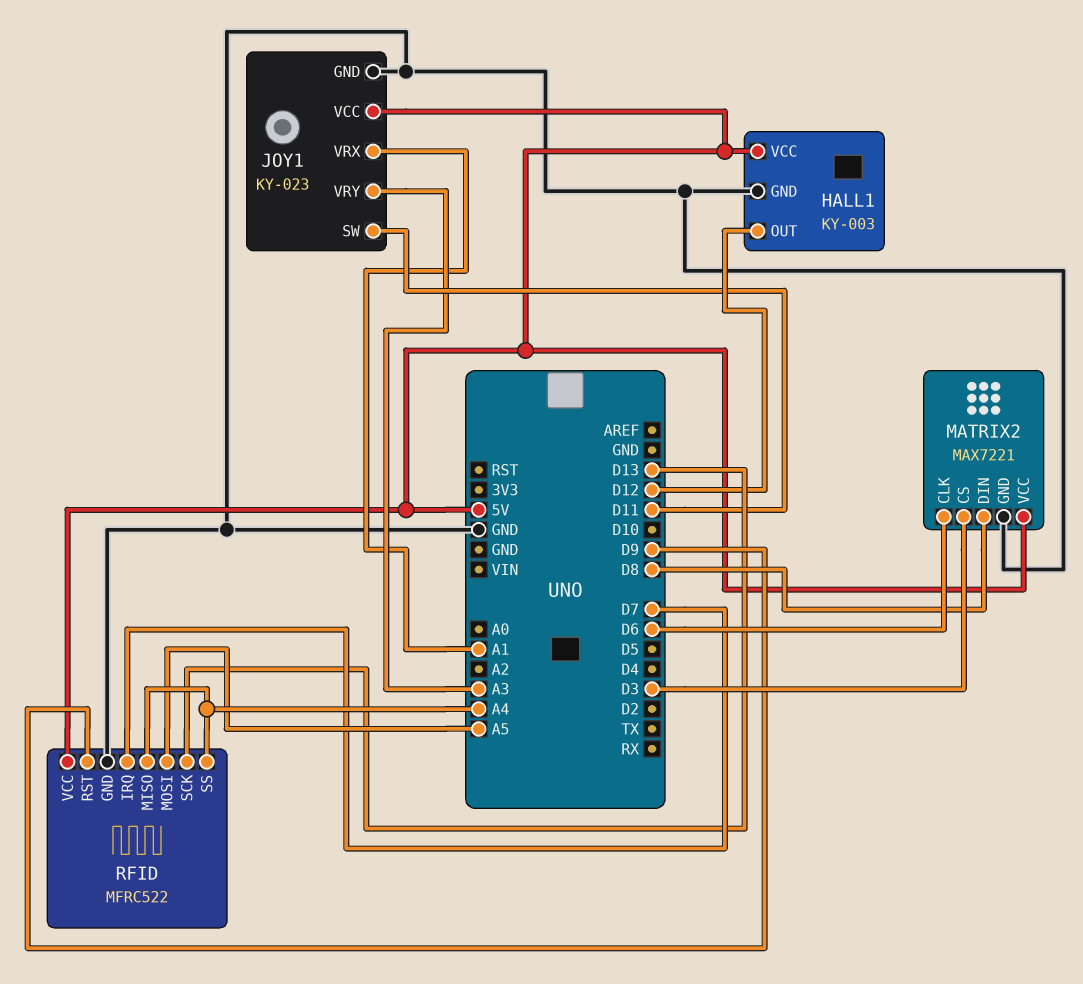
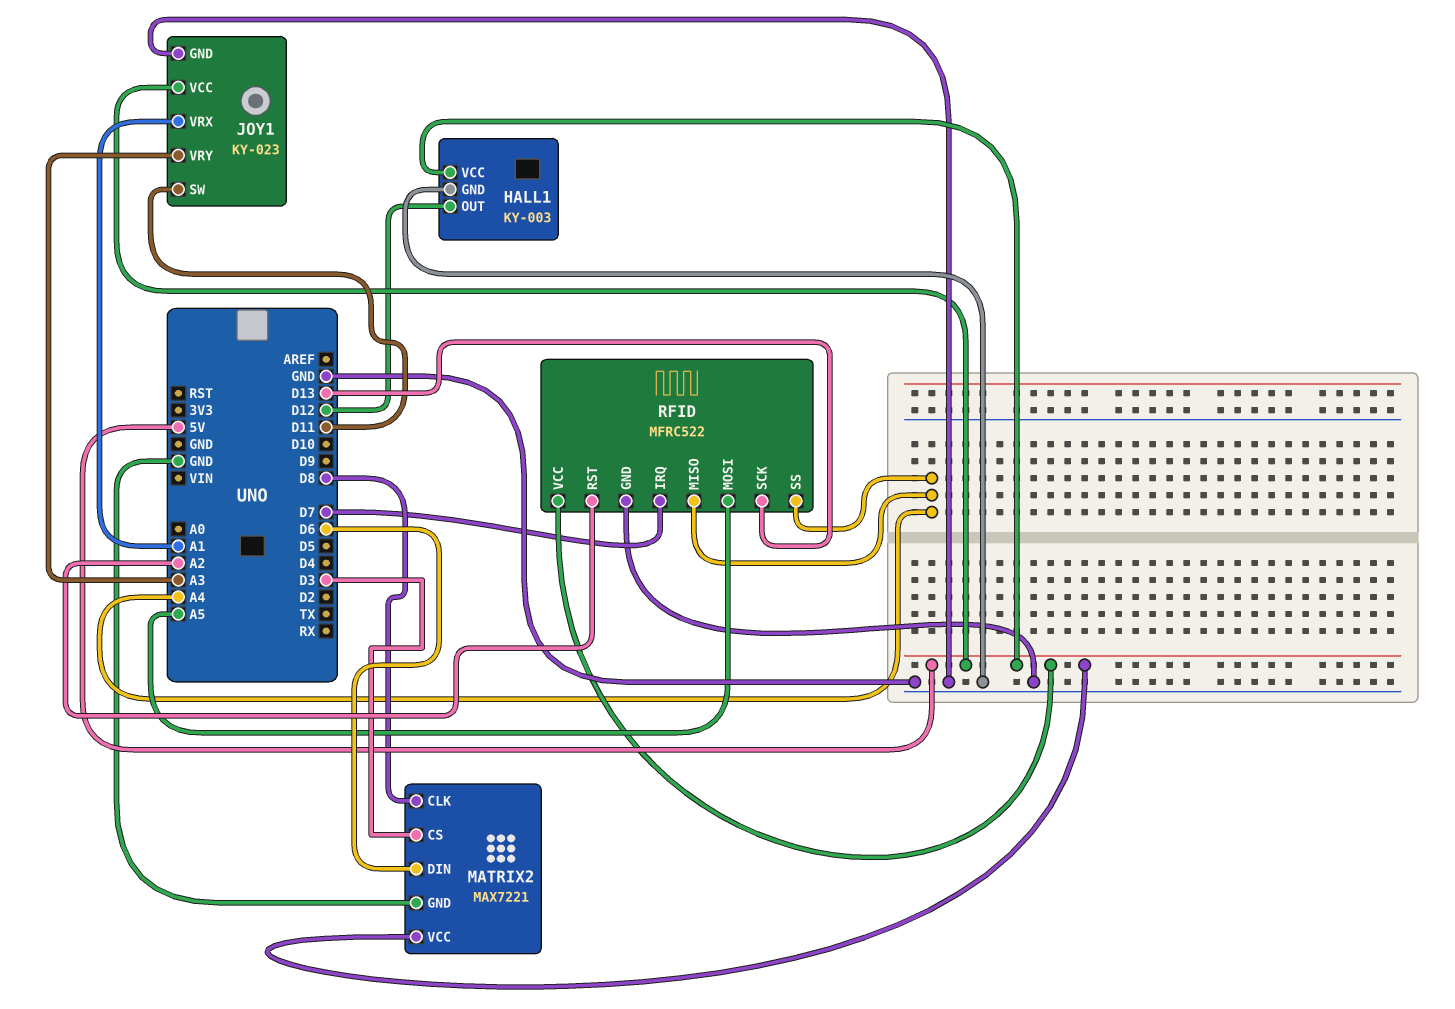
MATRIX2 pin CLK: D6 -> D8
MATRIX2 pin DIN: D8 -> D6
RFID pin RST: D9 -> A2

